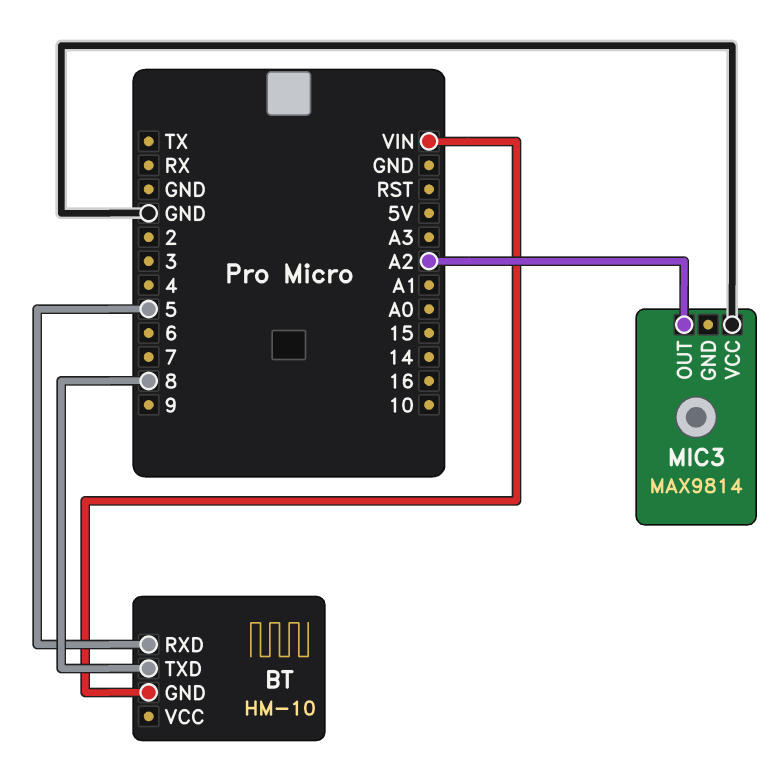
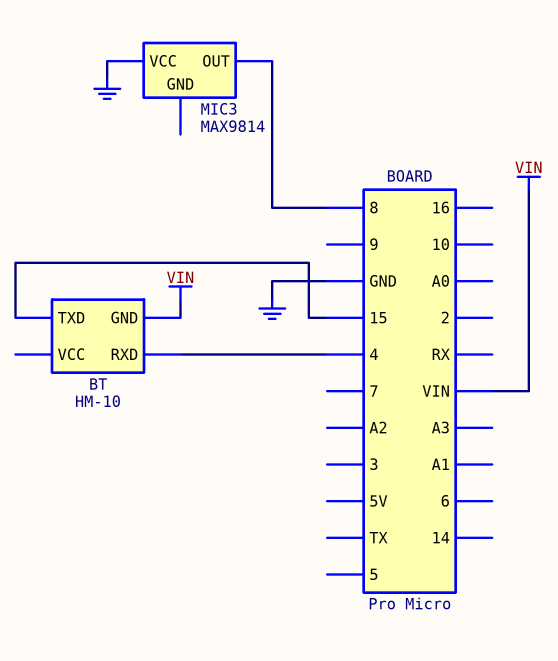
BT pin RXD: 5 -> 4
BT pin TXD: 8 -> 15
MIC3 pin OUT: A2 -> 8

